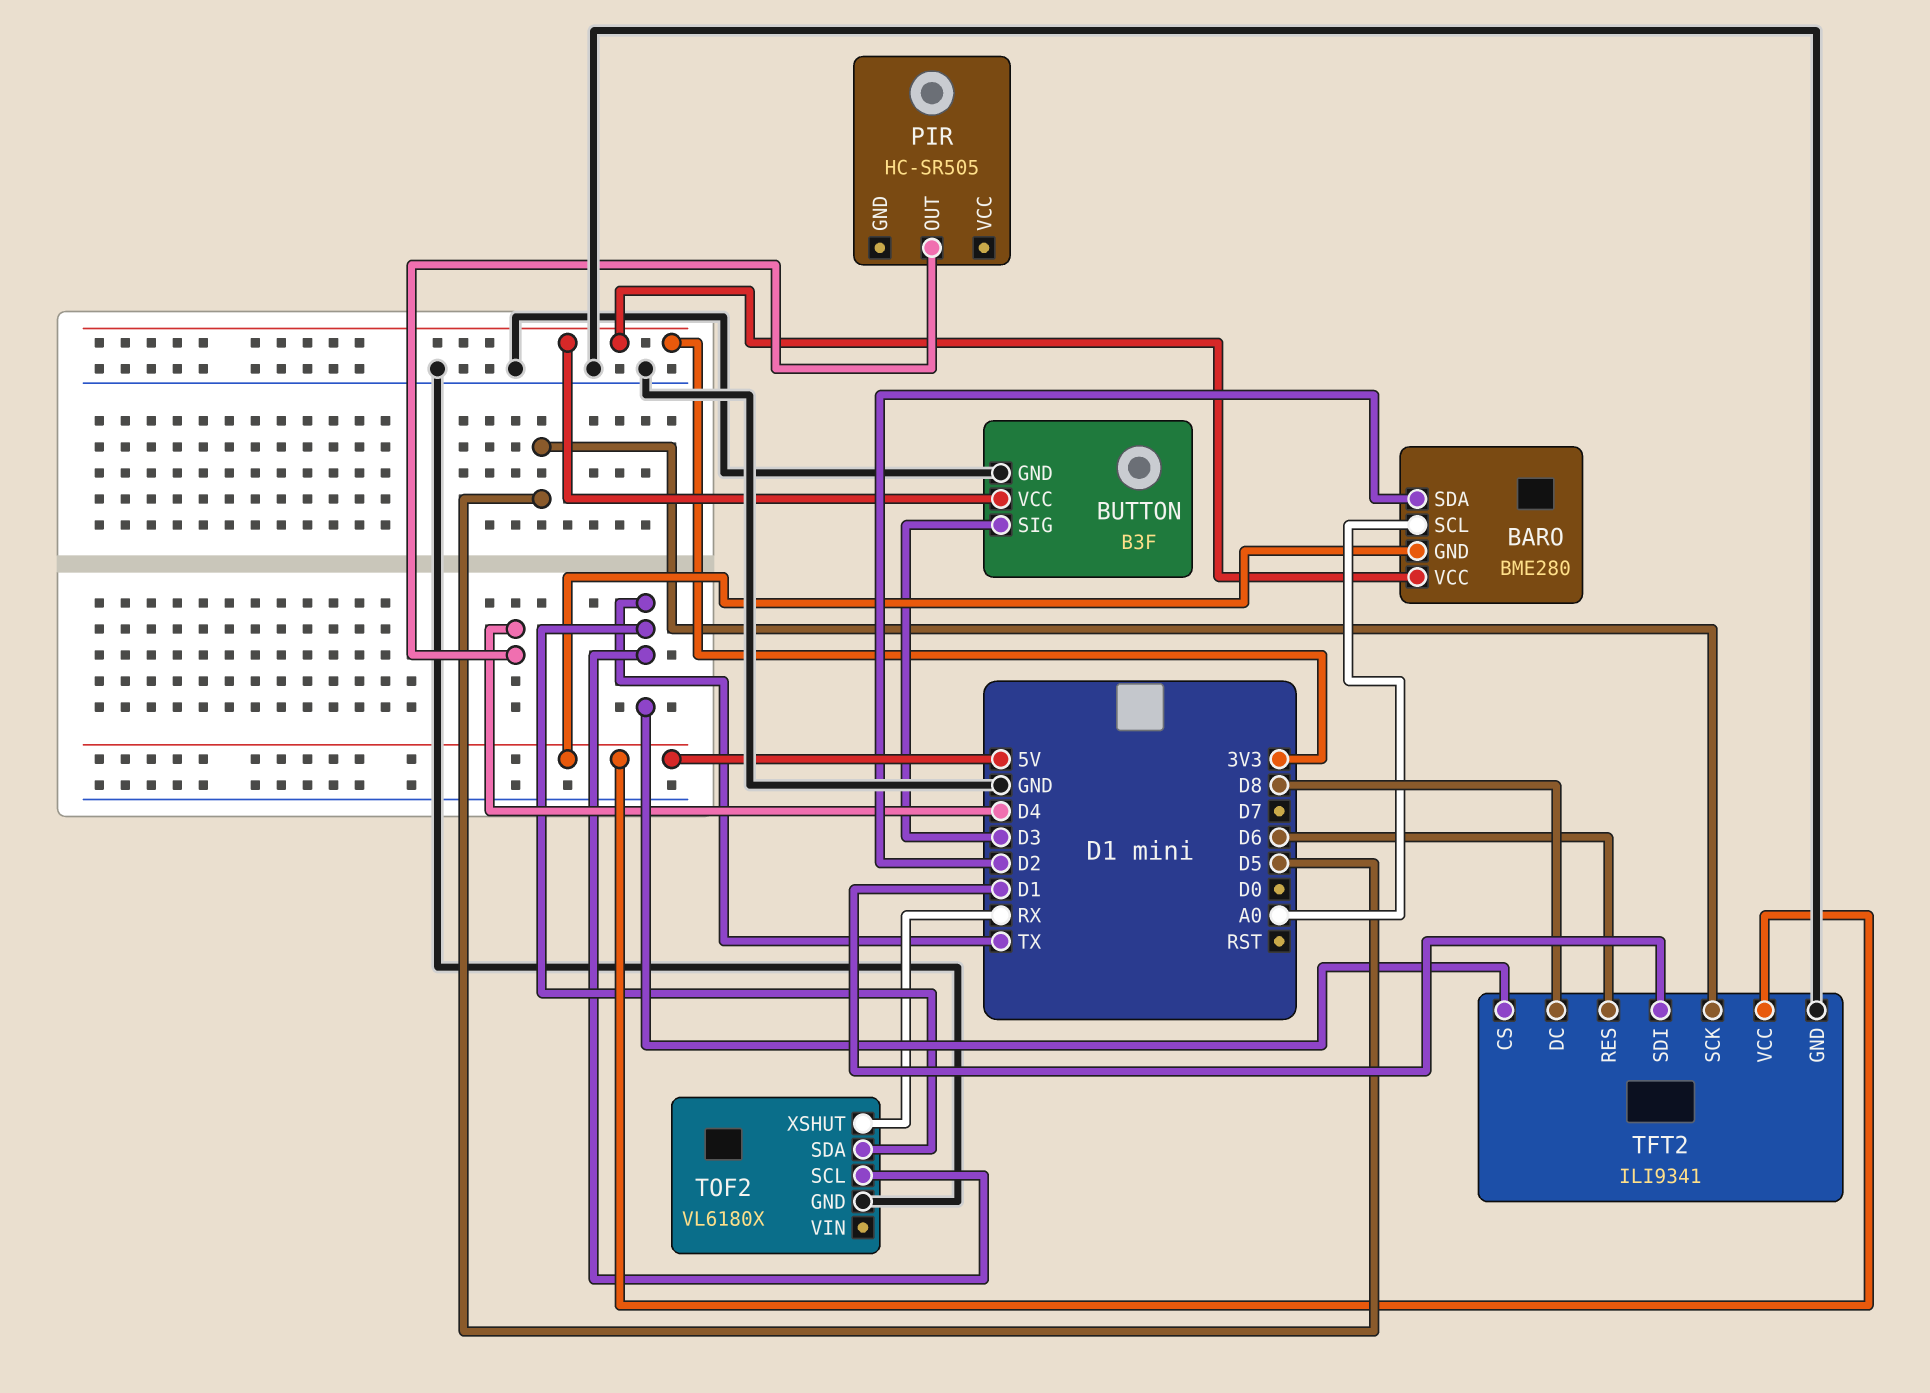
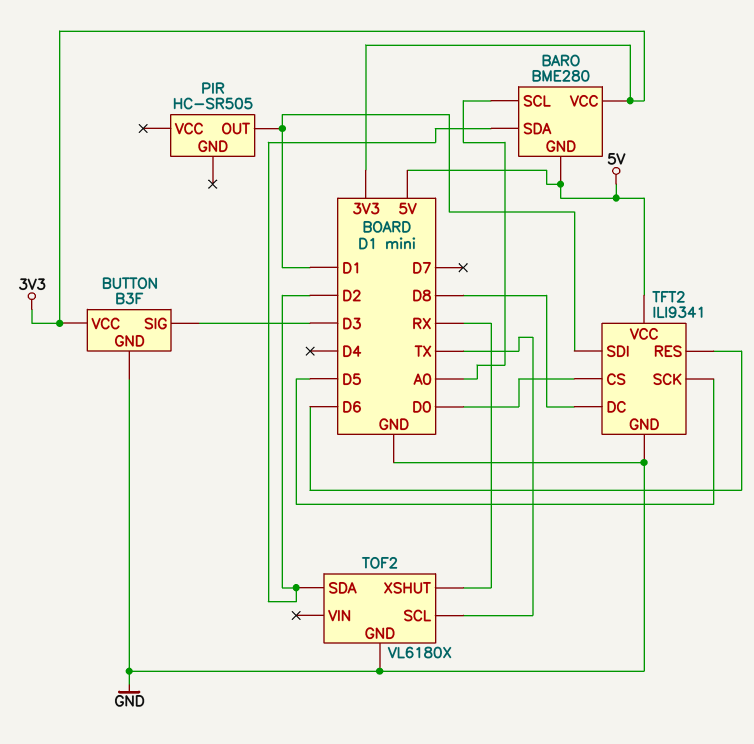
PIR pin OUT: D4 -> D1
TFT2 pin CS: TX -> D0
TOF2 pin SDA: TX -> D2

